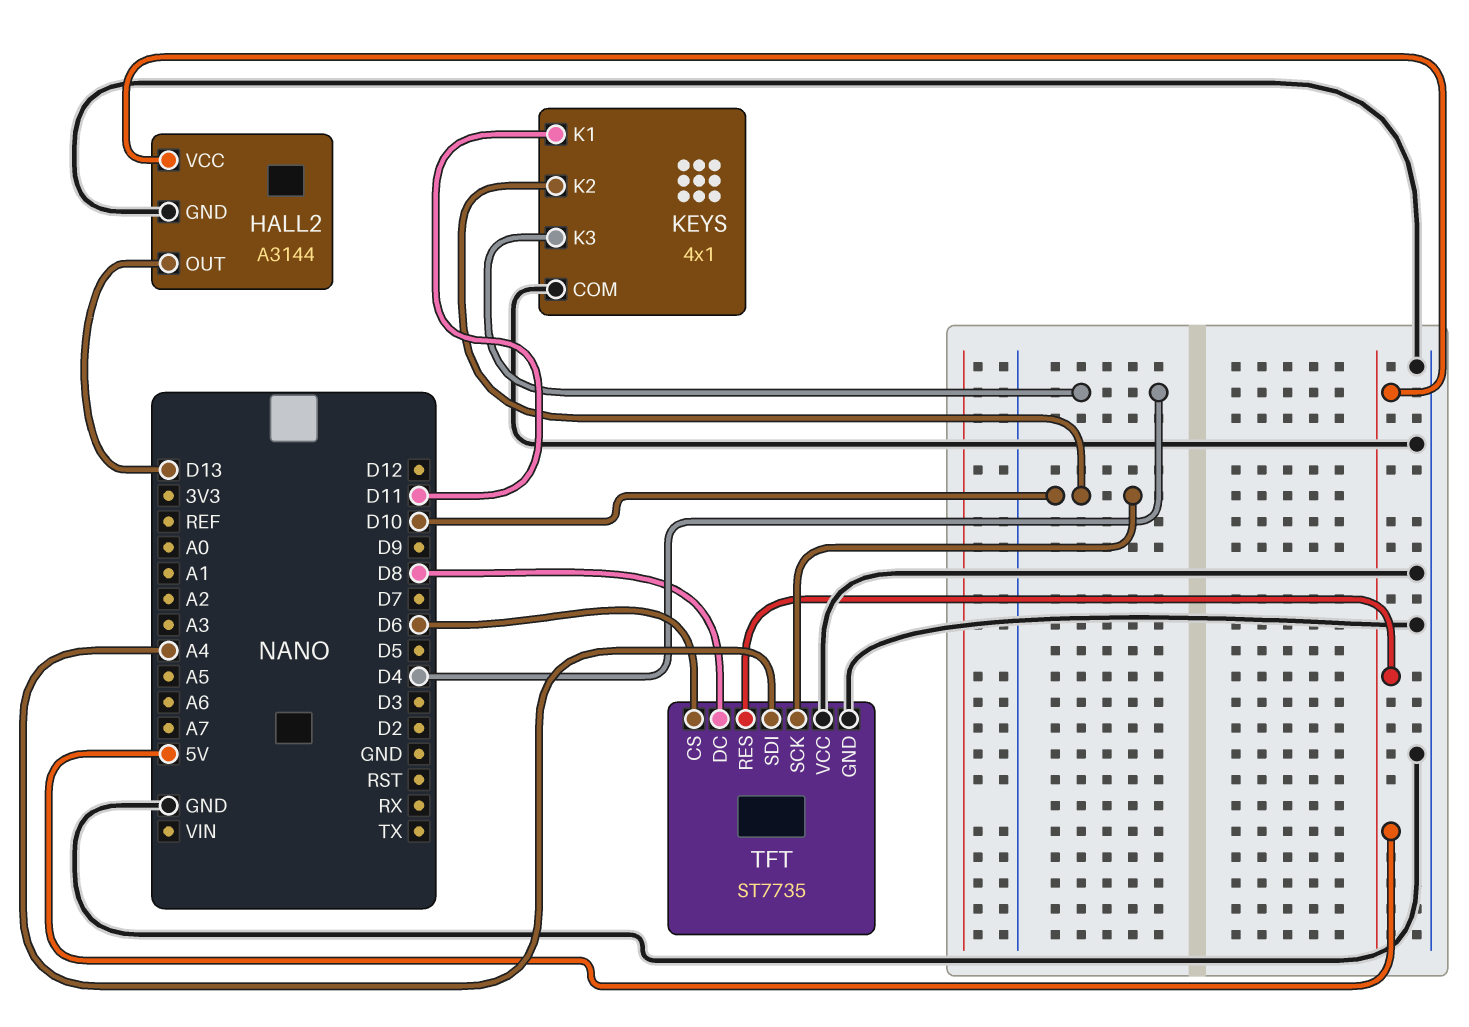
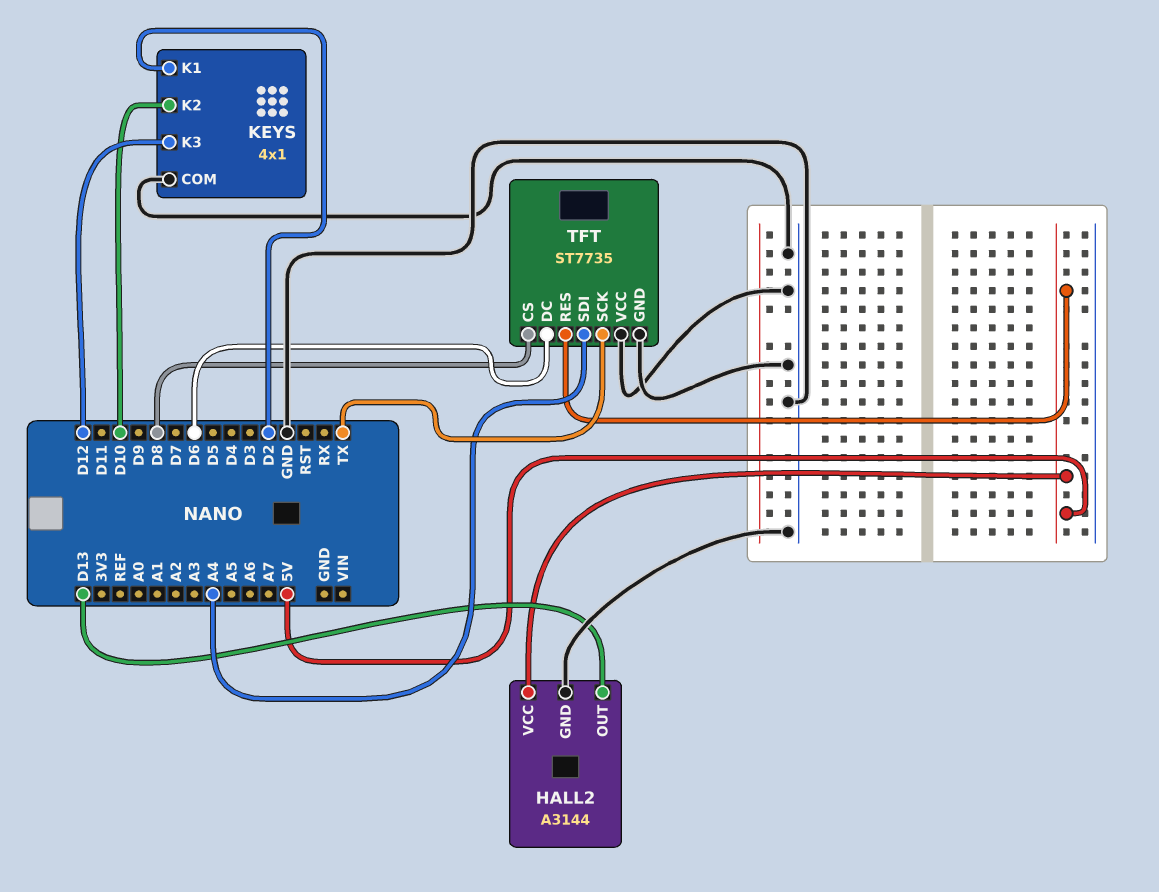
KEYS pin K1: D11 -> D2
KEYS pin K3: D4 -> D12
TFT pin CS: D6 -> D8
TFT pin DC: D8 -> D6
TFT pin SCK: D10 -> TX

